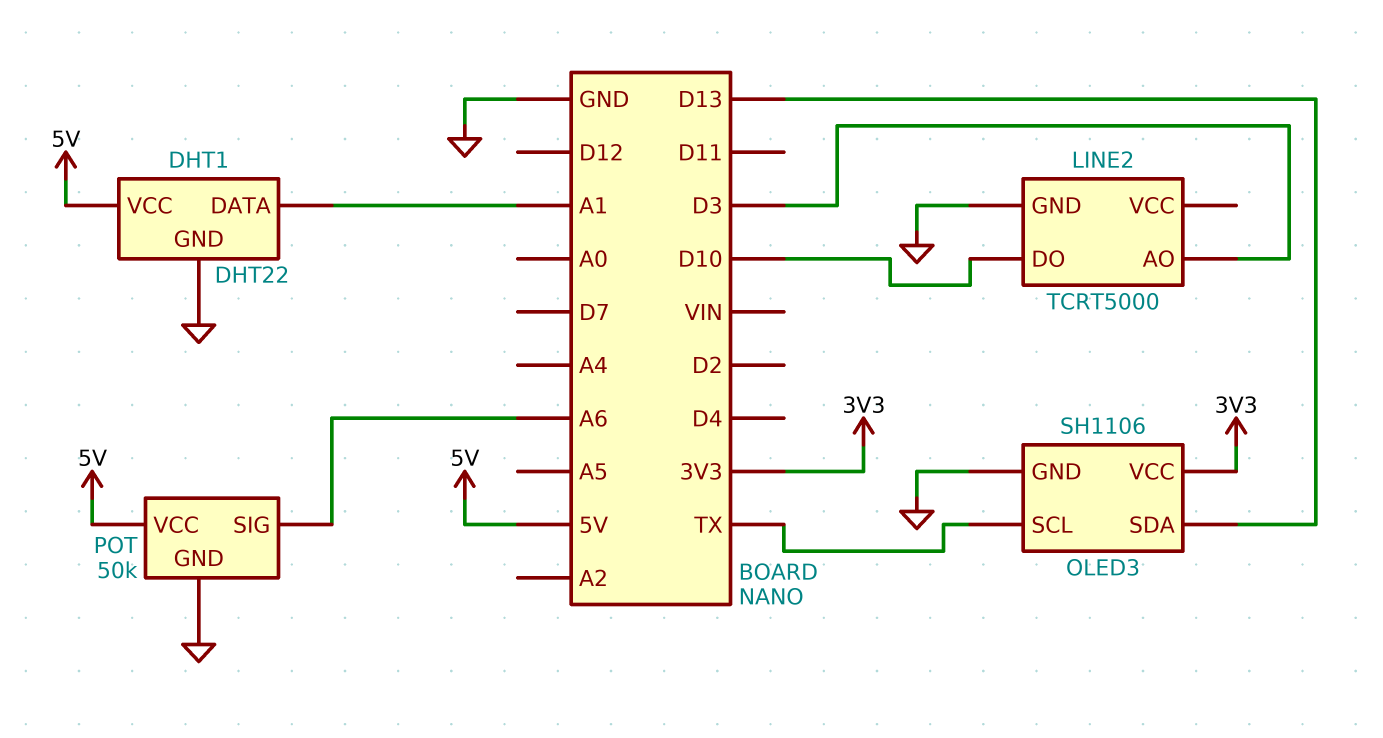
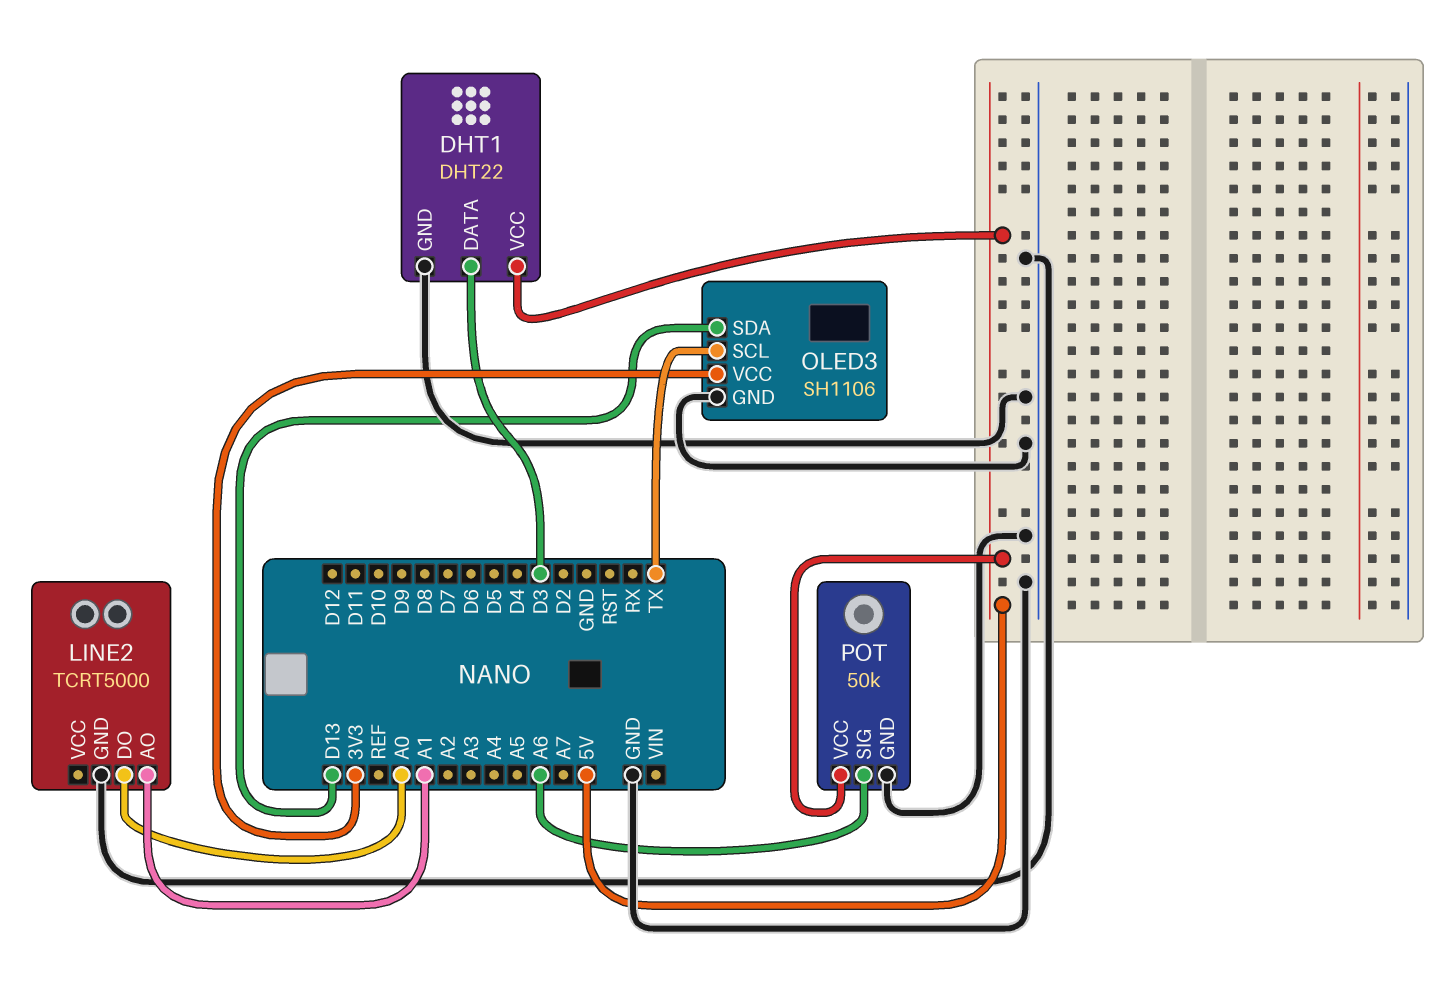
DHT1 pin DATA: A1 -> D3
LINE2 pin AO: D3 -> A1
LINE2 pin DO: D10 -> A0

